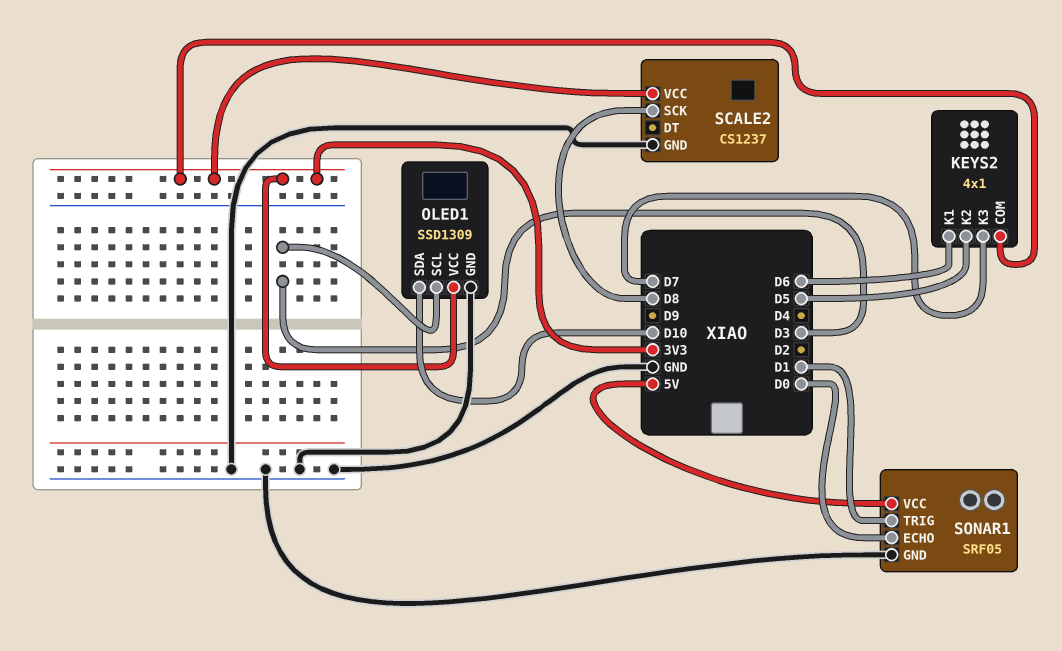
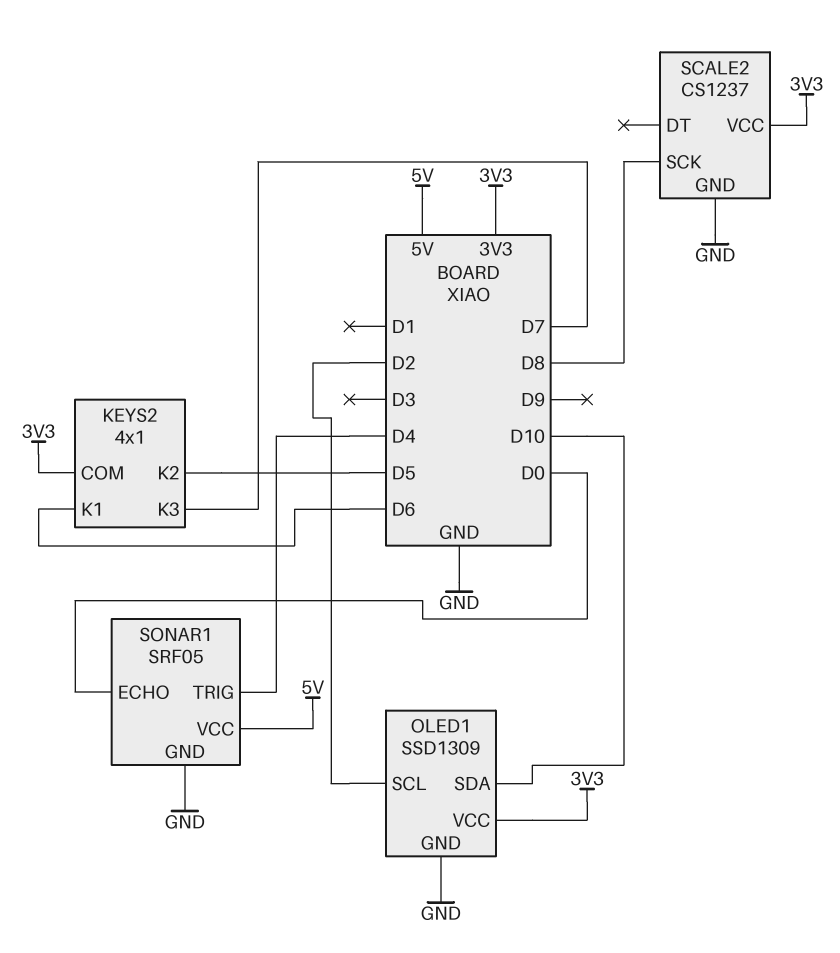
OLED1 pin SCL: D3 -> D2
SONAR1 pin TRIG: D1 -> D4

